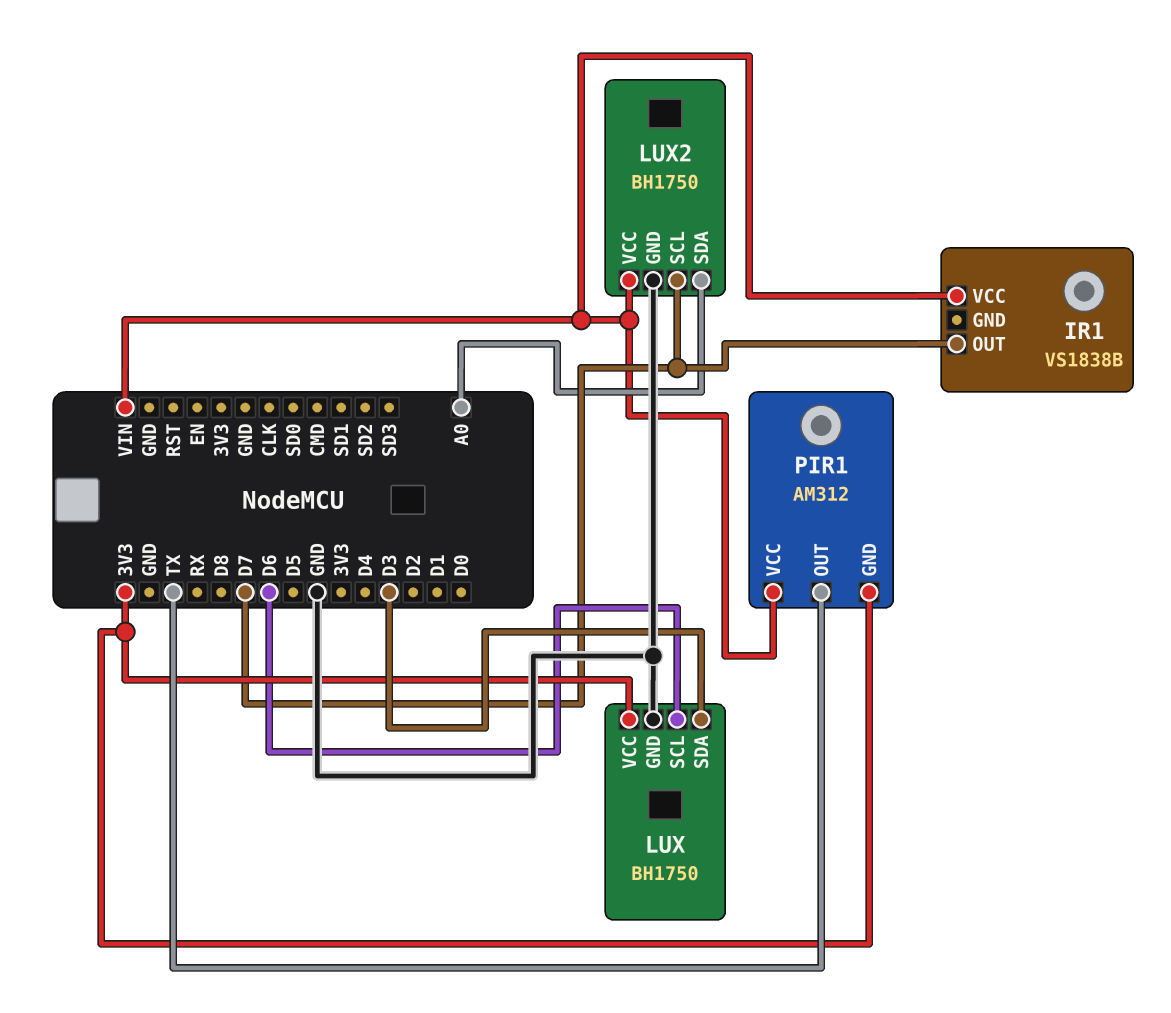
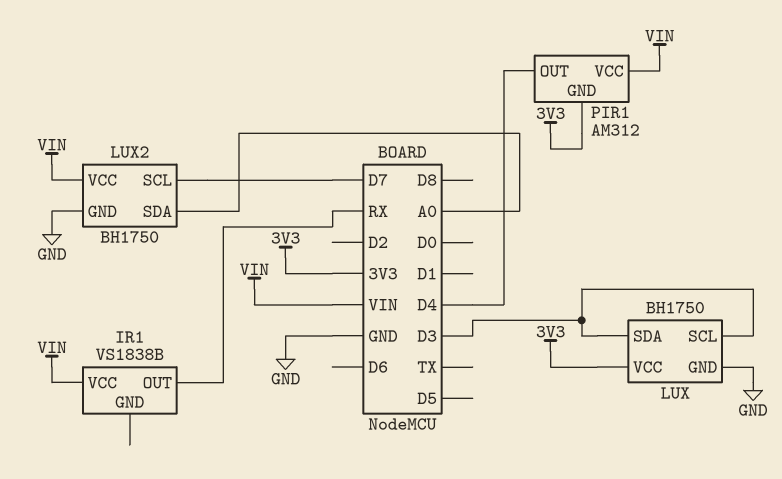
IR1 pin OUT: D7 -> RX
LUX pin SCL: D6 -> D3
PIR1 pin OUT: TX -> D4

